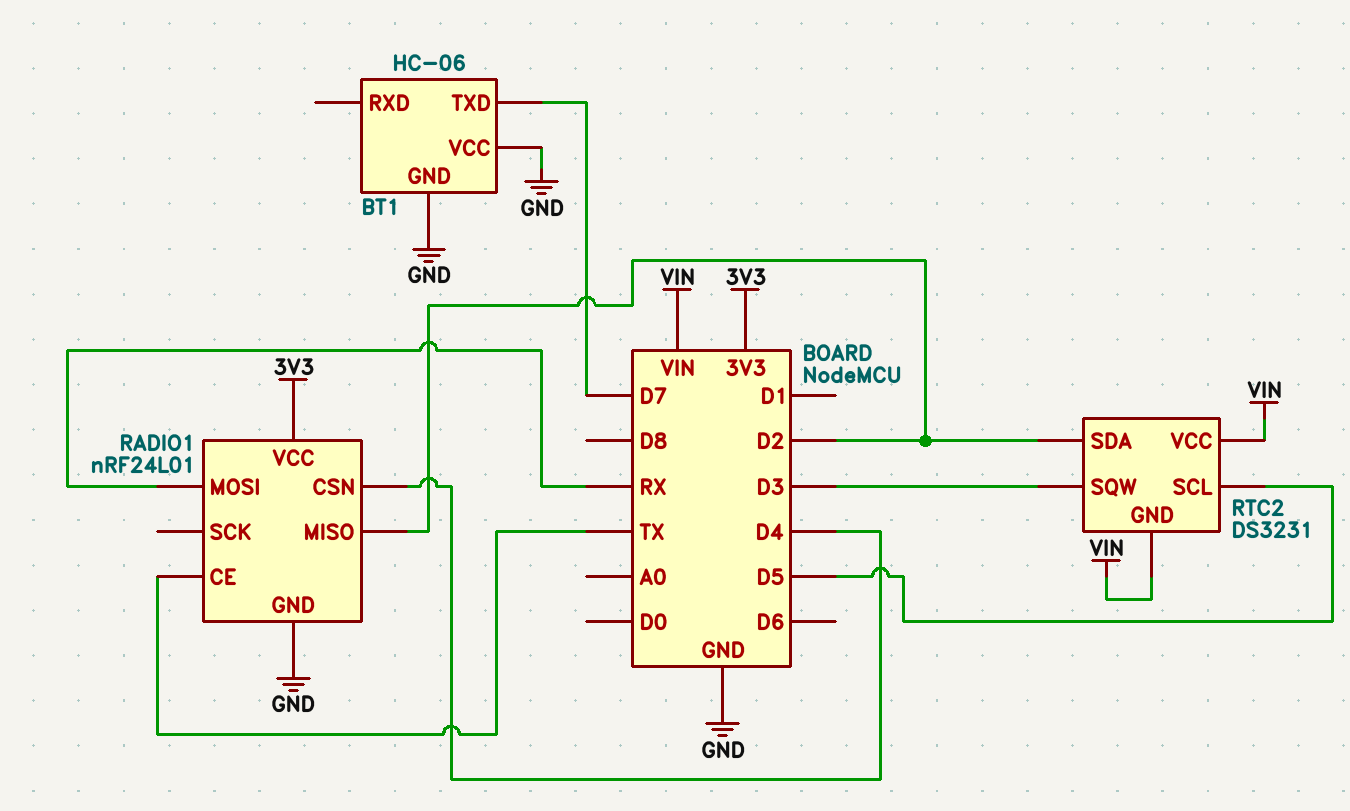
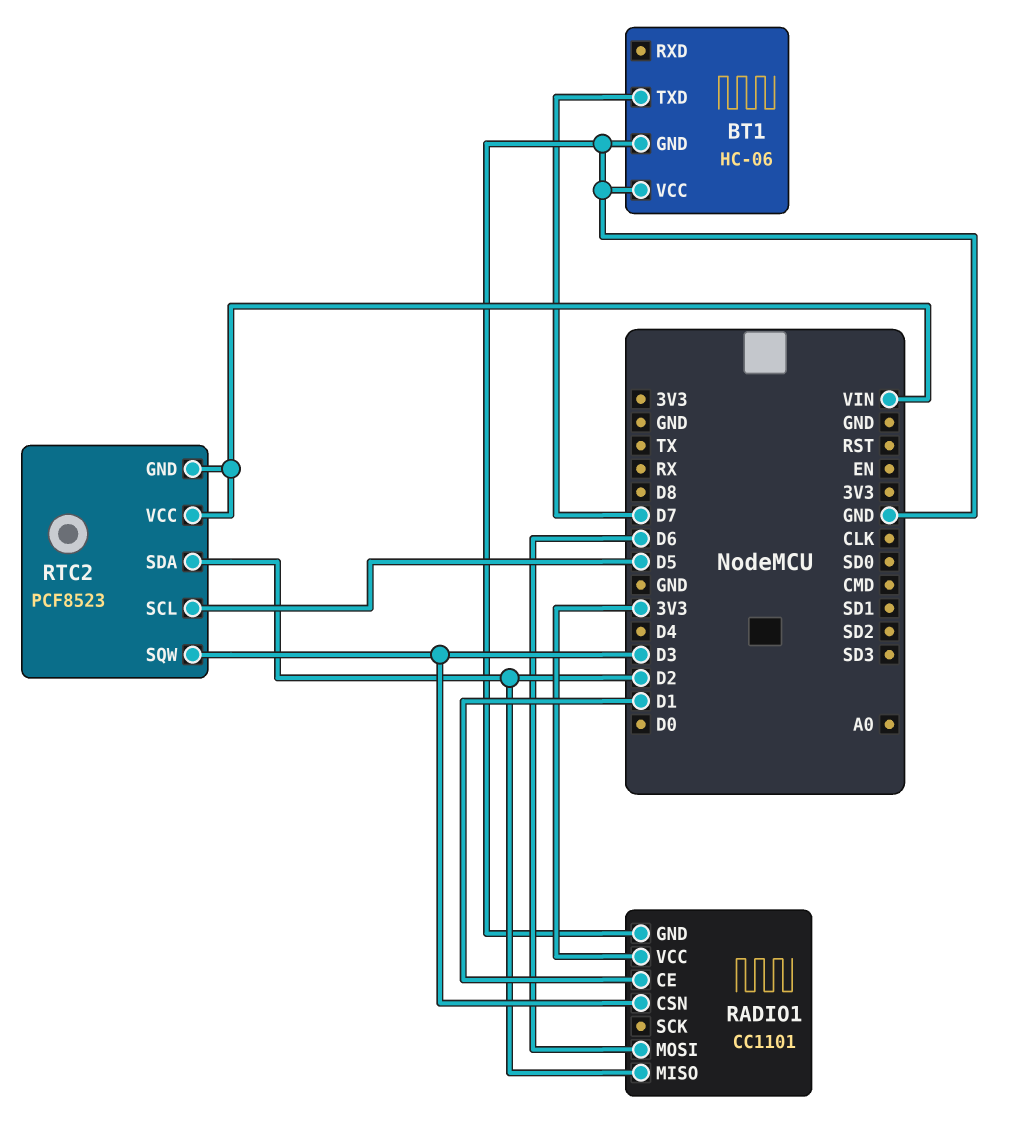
RADIO1: nRF24L01 -> CC1101
RADIO1 pin CE: TX -> D1
RADIO1 pin CSN: D4 -> D3
RADIO1 pin MOSI: RX -> D6
RTC2: DS3231 -> PCF8523

